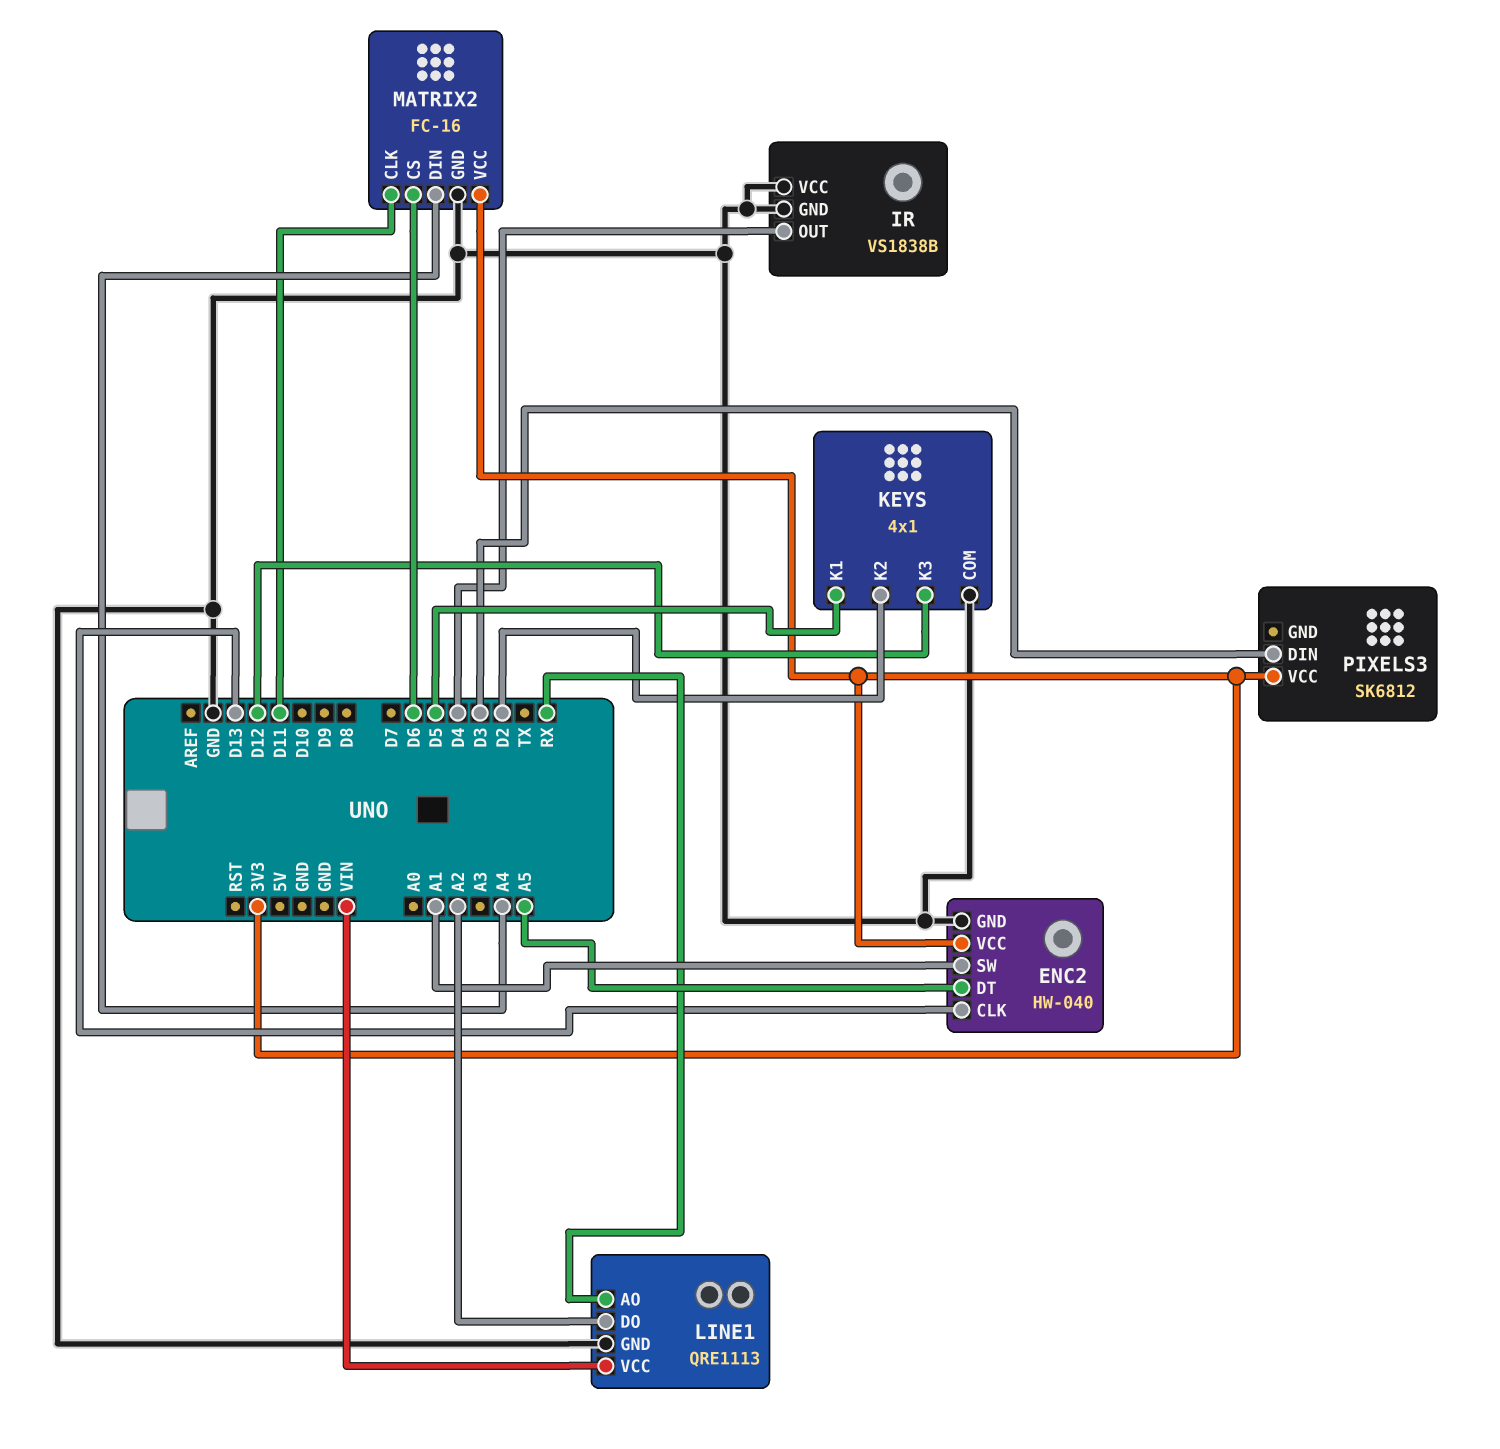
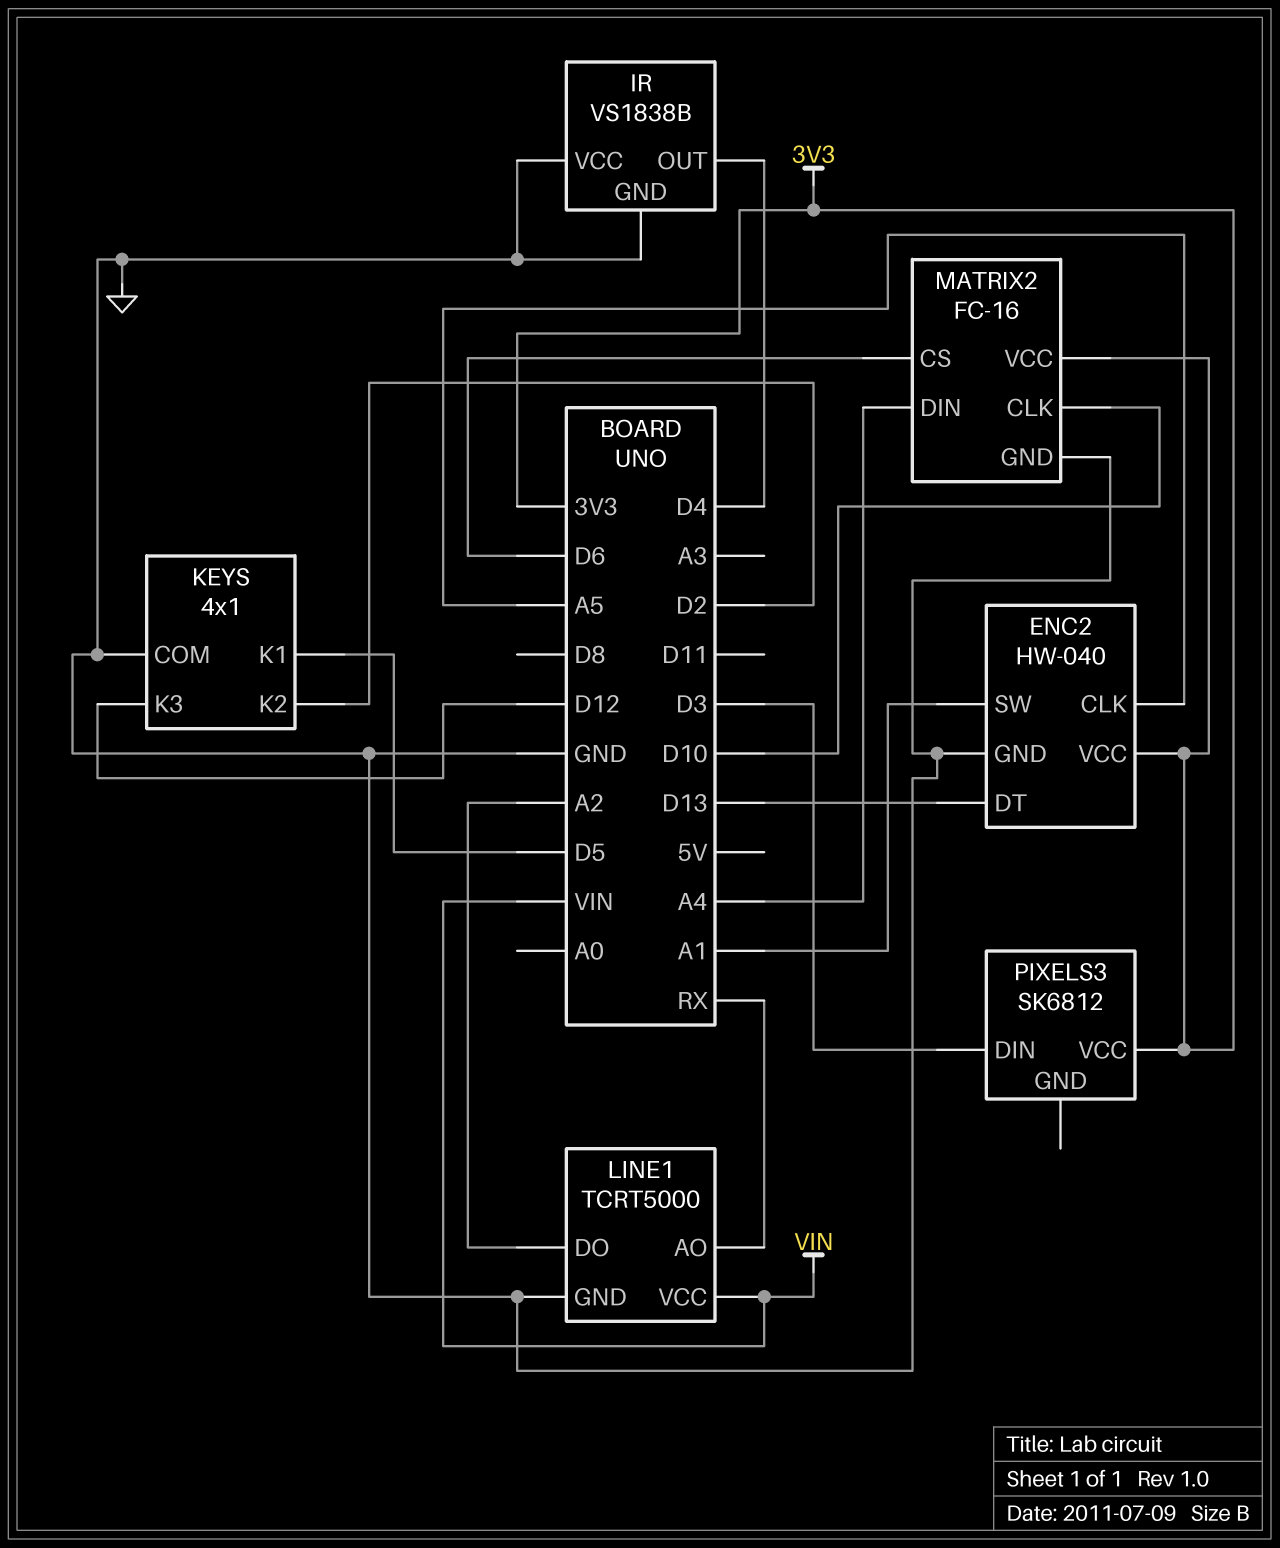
ENC2 pin CLK: D13 -> A5
ENC2 pin DT: A5 -> D13
LINE1: QRE1113 -> TCRT5000
MATRIX2 pin CLK: D11 -> D10

